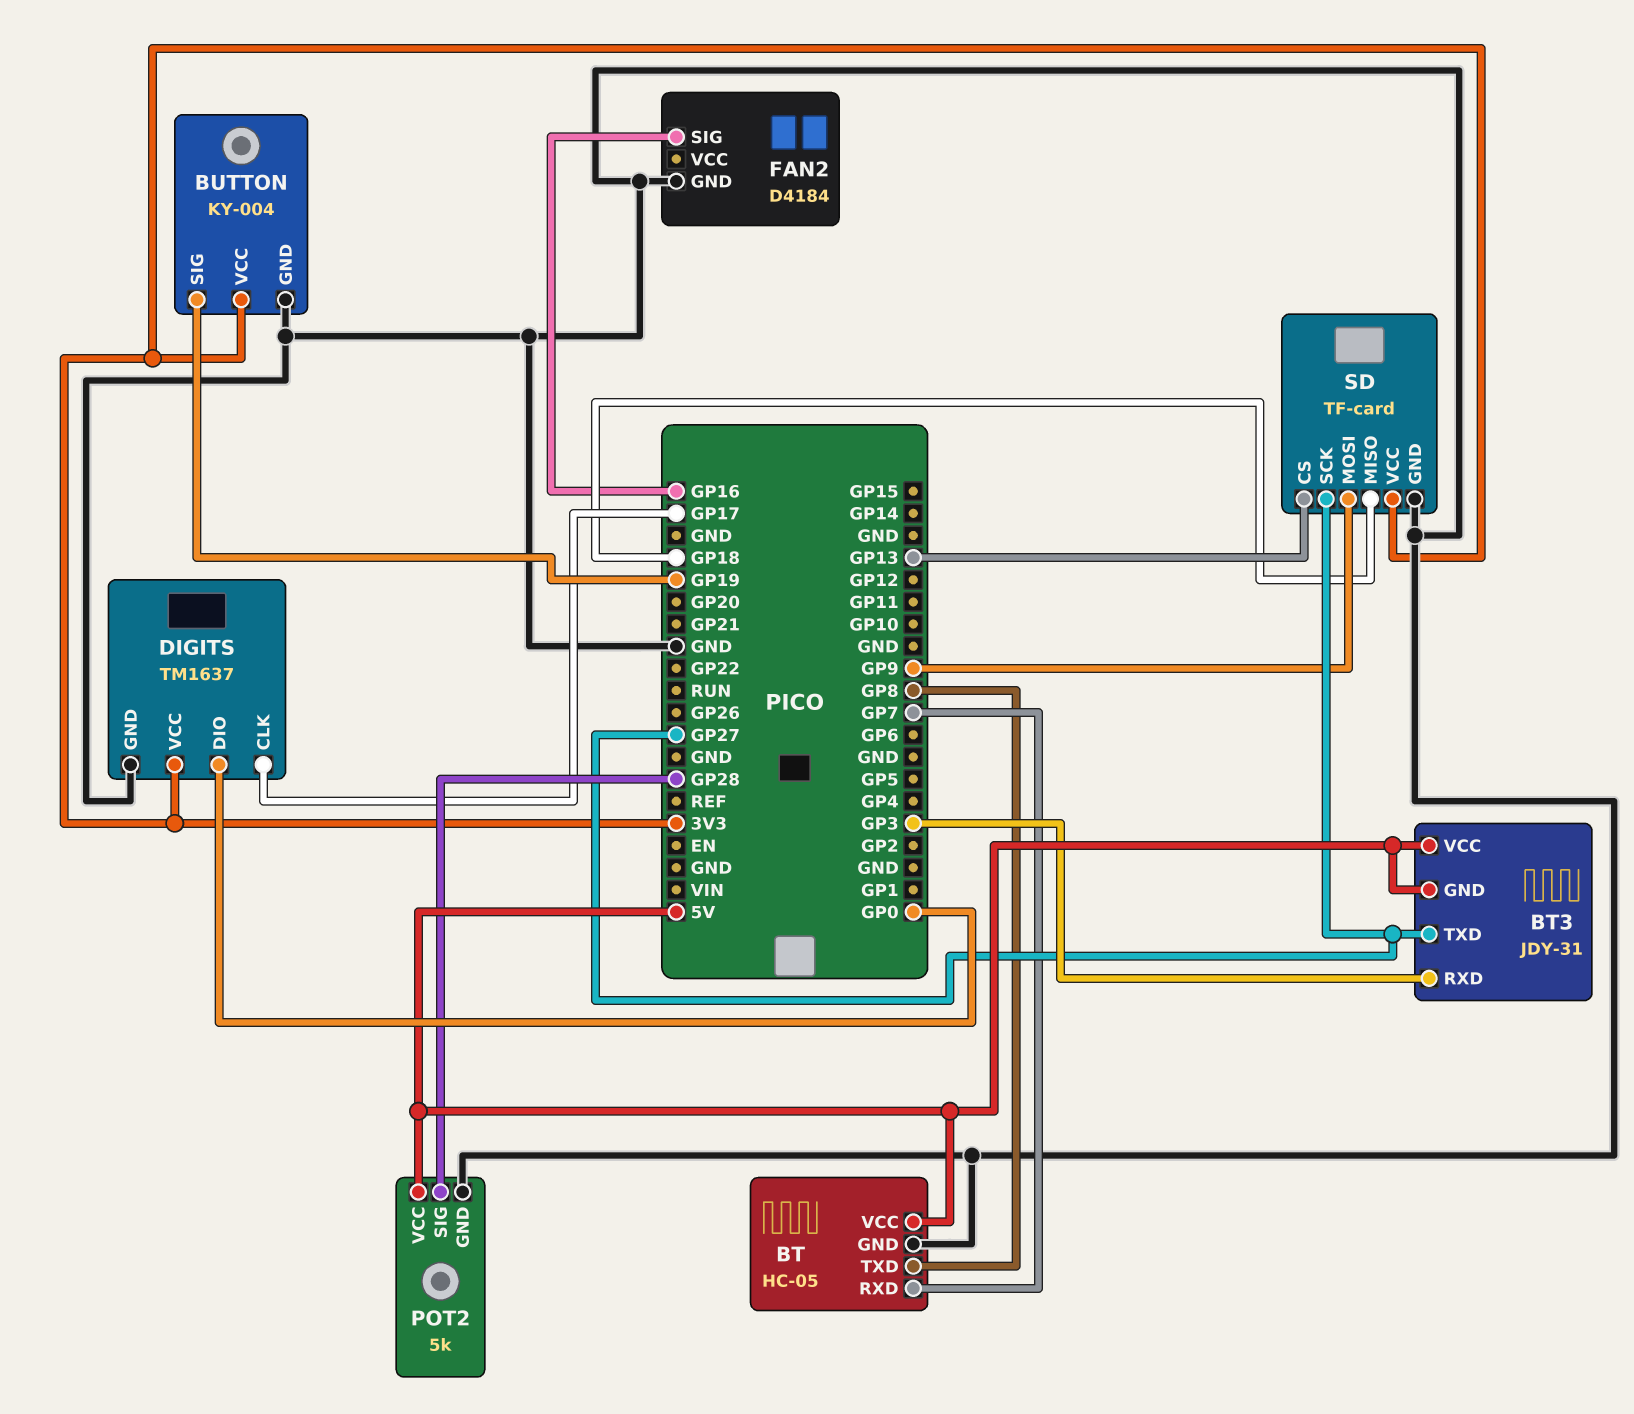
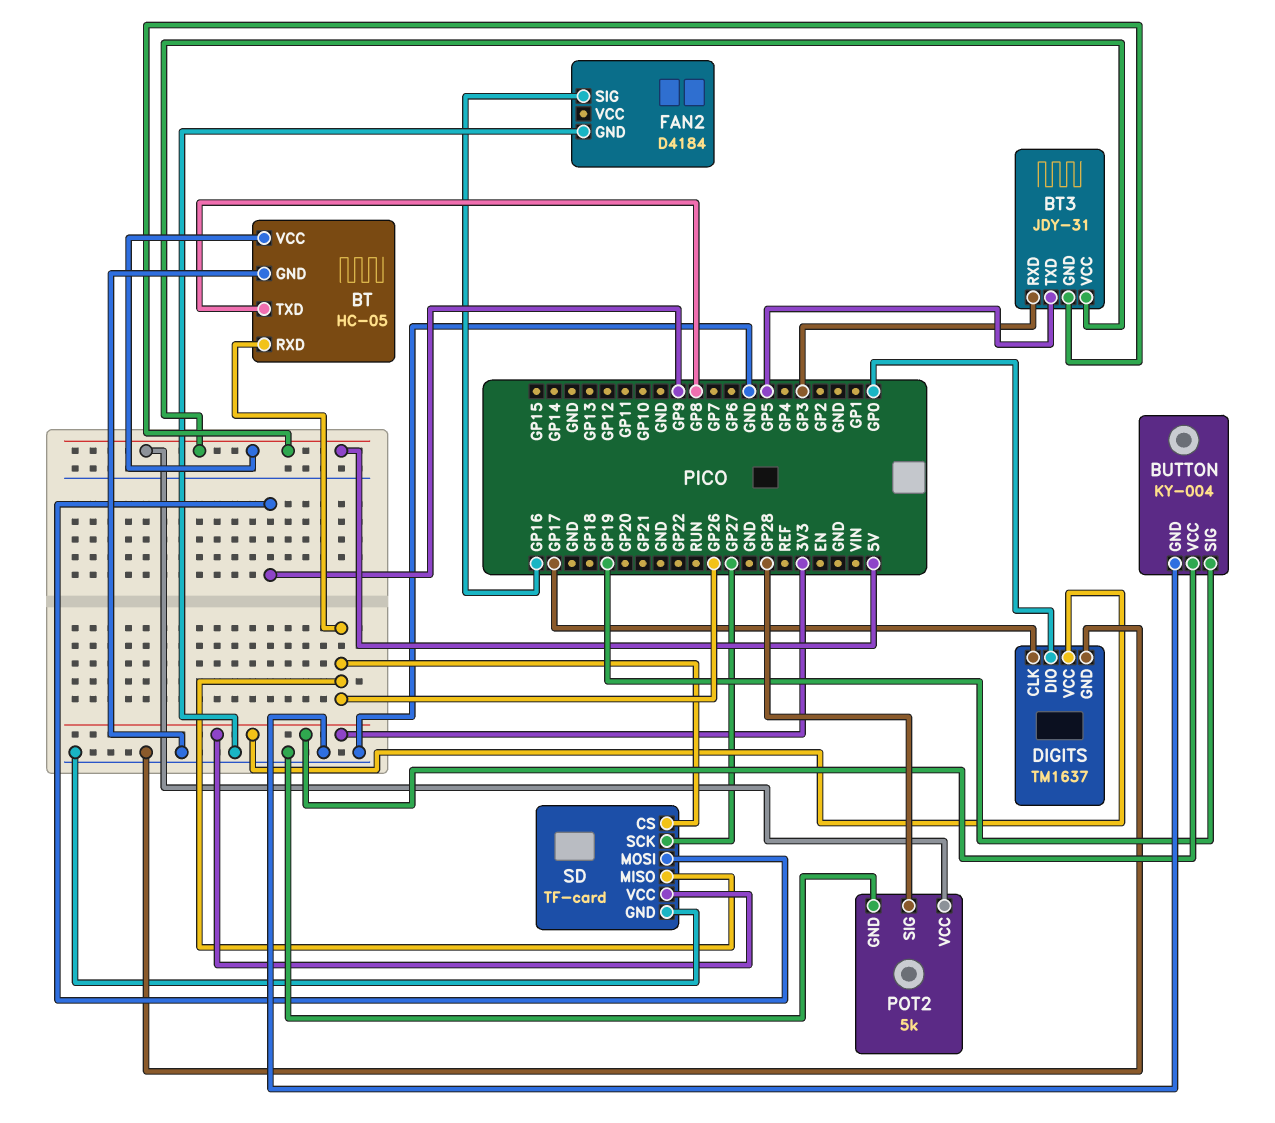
BT pin RXD: GP7 -> GP26
BT3 pin TXD: GP27 -> GP5
SD pin CS: GP13 -> GP26
SD pin MISO: GP18 -> GP26

